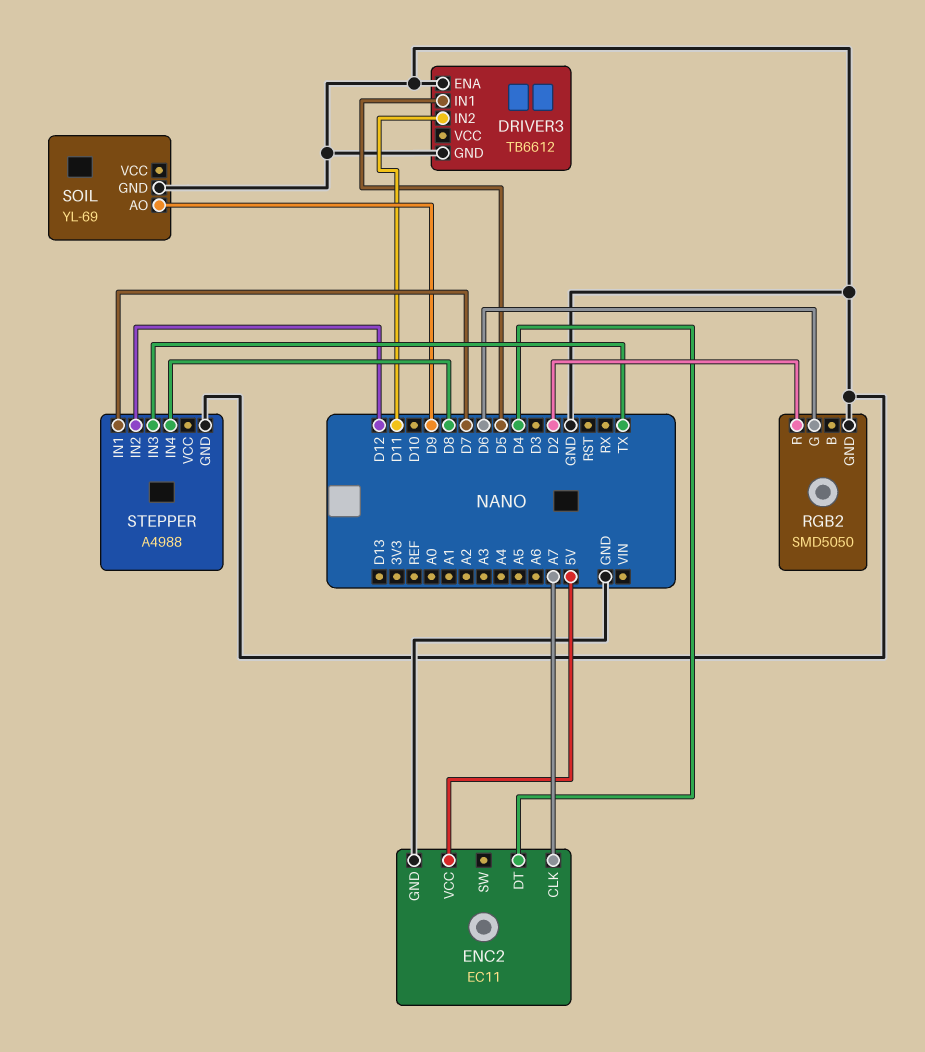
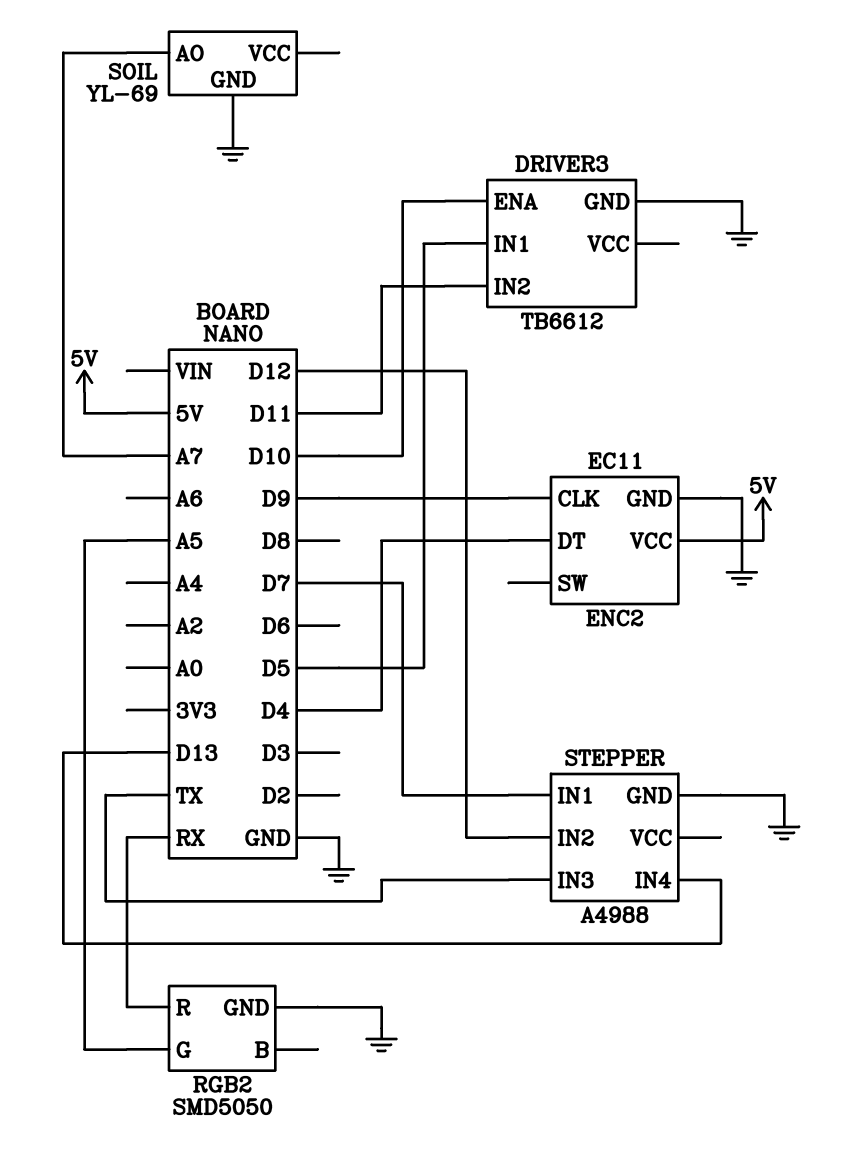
DRIVER3 pin ENA: GND -> D10
ENC2 pin CLK: A7 -> D9
RGB2 pin G: D6 -> A5
RGB2 pin R: D2 -> RX
SOIL pin AO: D9 -> A7
STEPPER pin IN4: D8 -> D13

